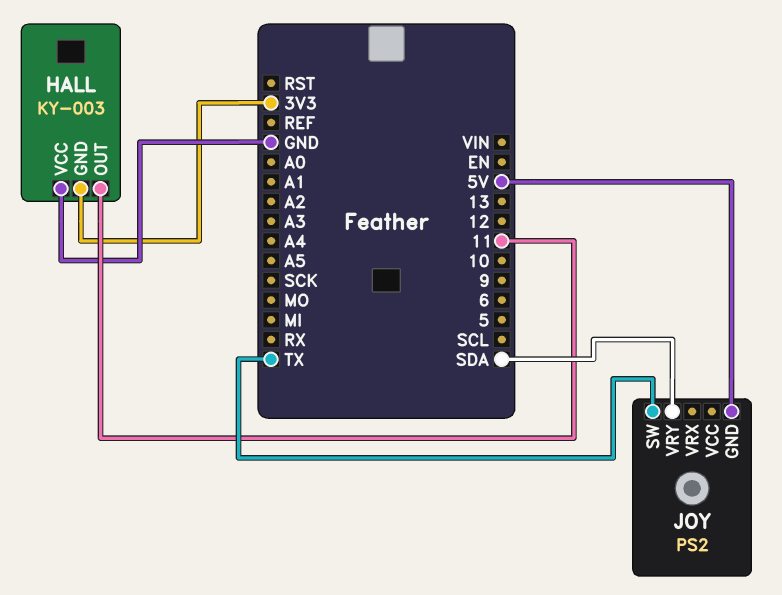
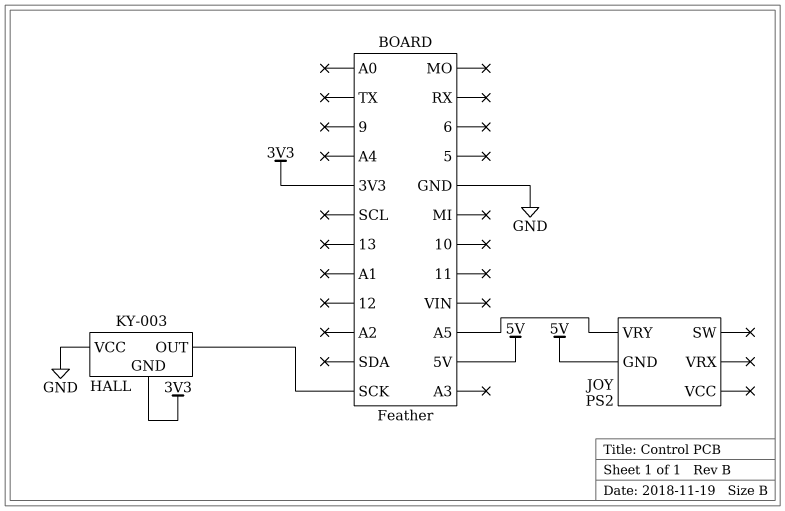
HALL pin OUT: 11 -> SCK
JOY pin SW: TX -> none
JOY pin VRY: SDA -> A5

